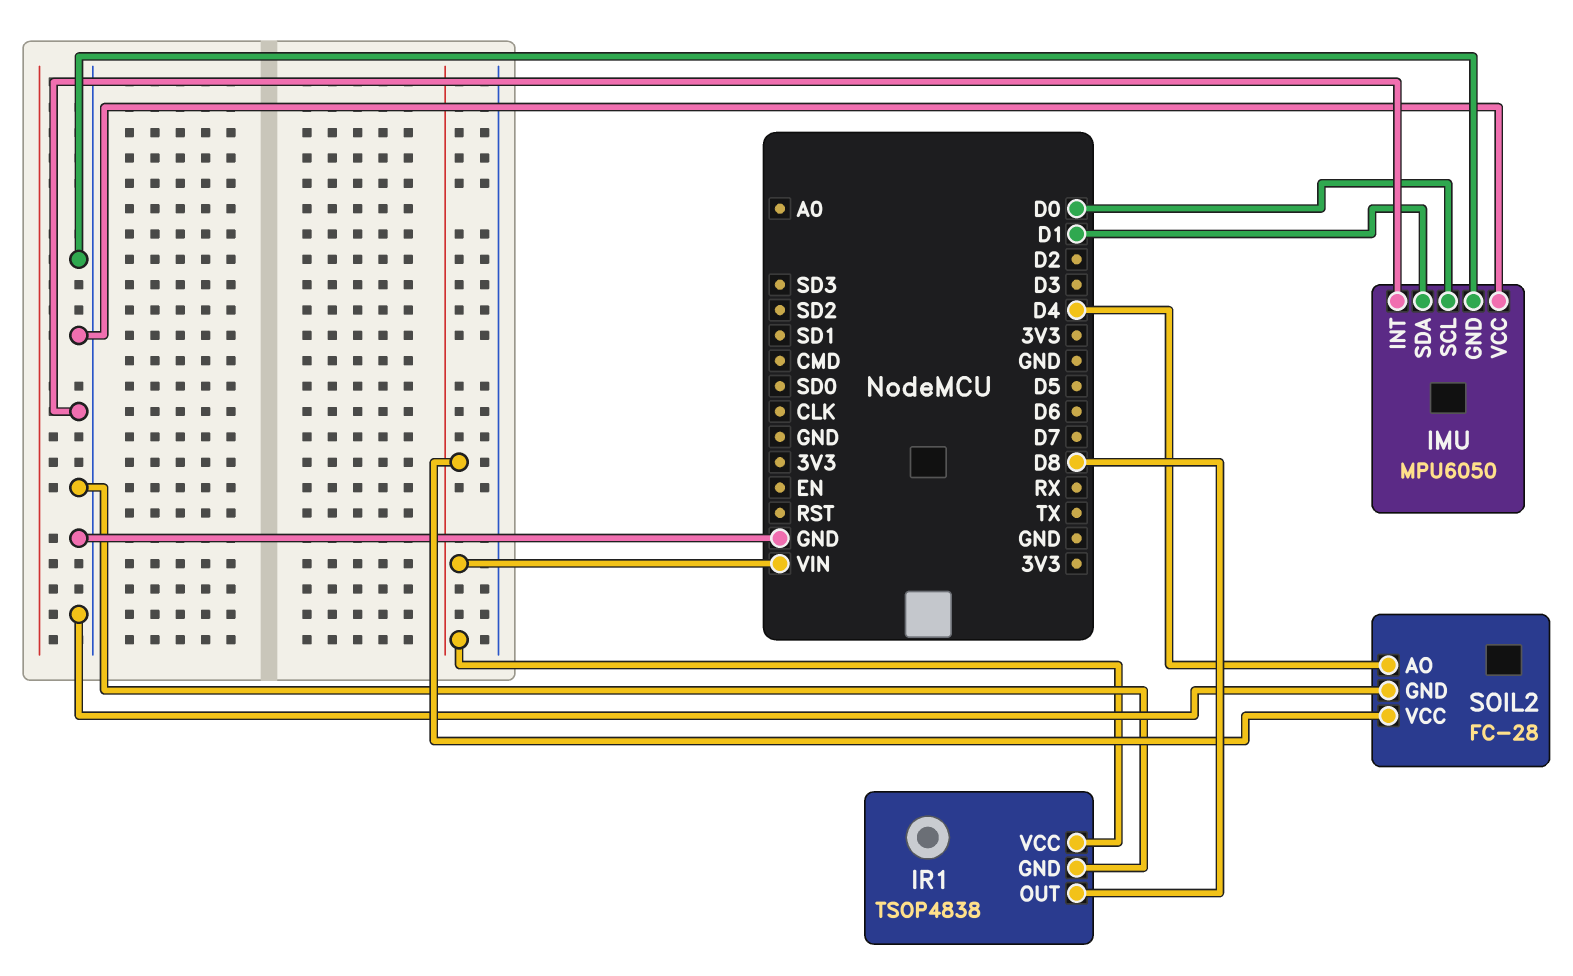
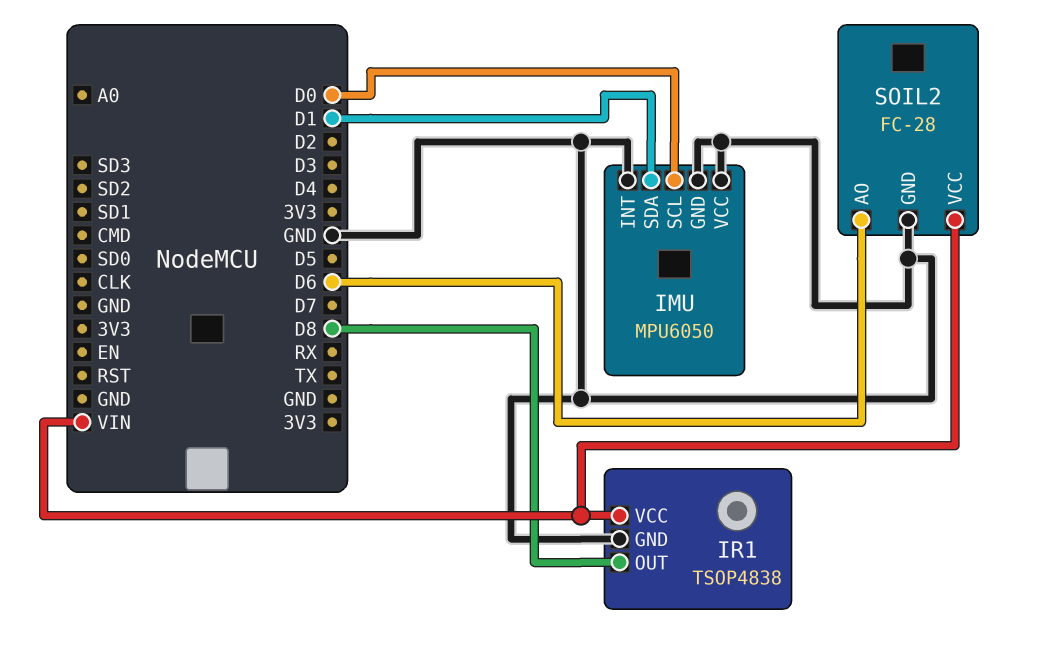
SOIL2 pin AO: D4 -> D6

